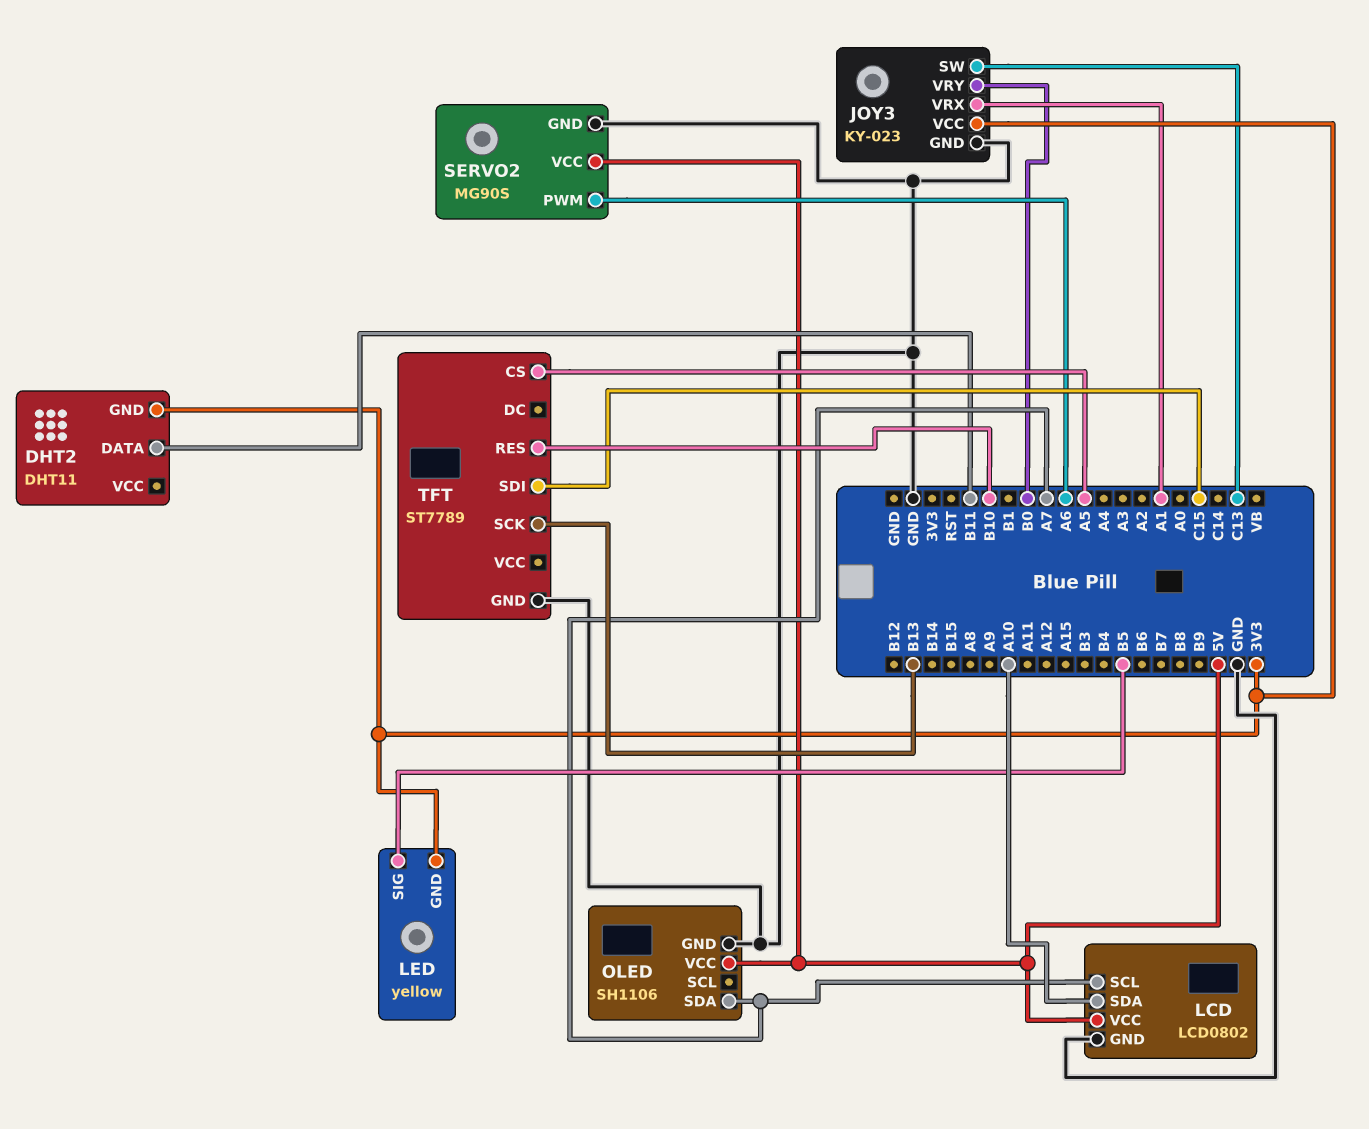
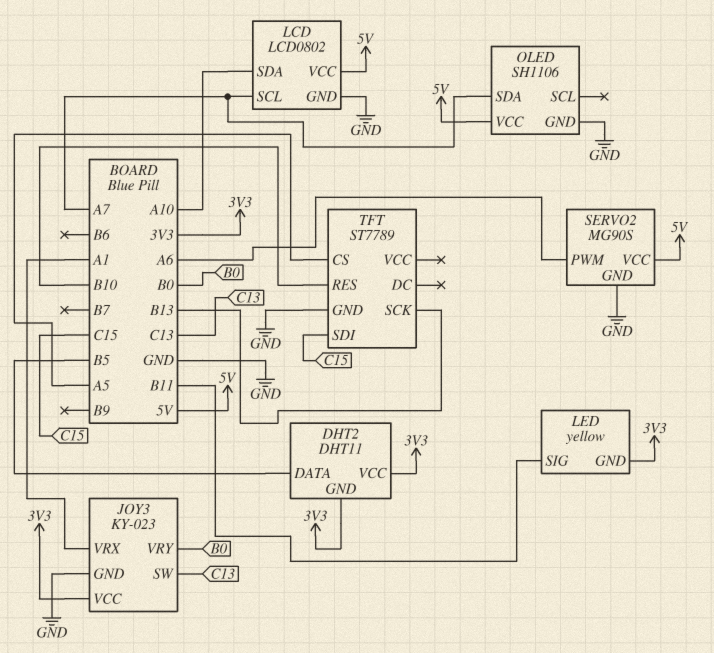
DHT2 pin DATA: B11 -> B5
DHT2 pin VCC: none -> 3V3
LED pin SIG: B5 -> B11

